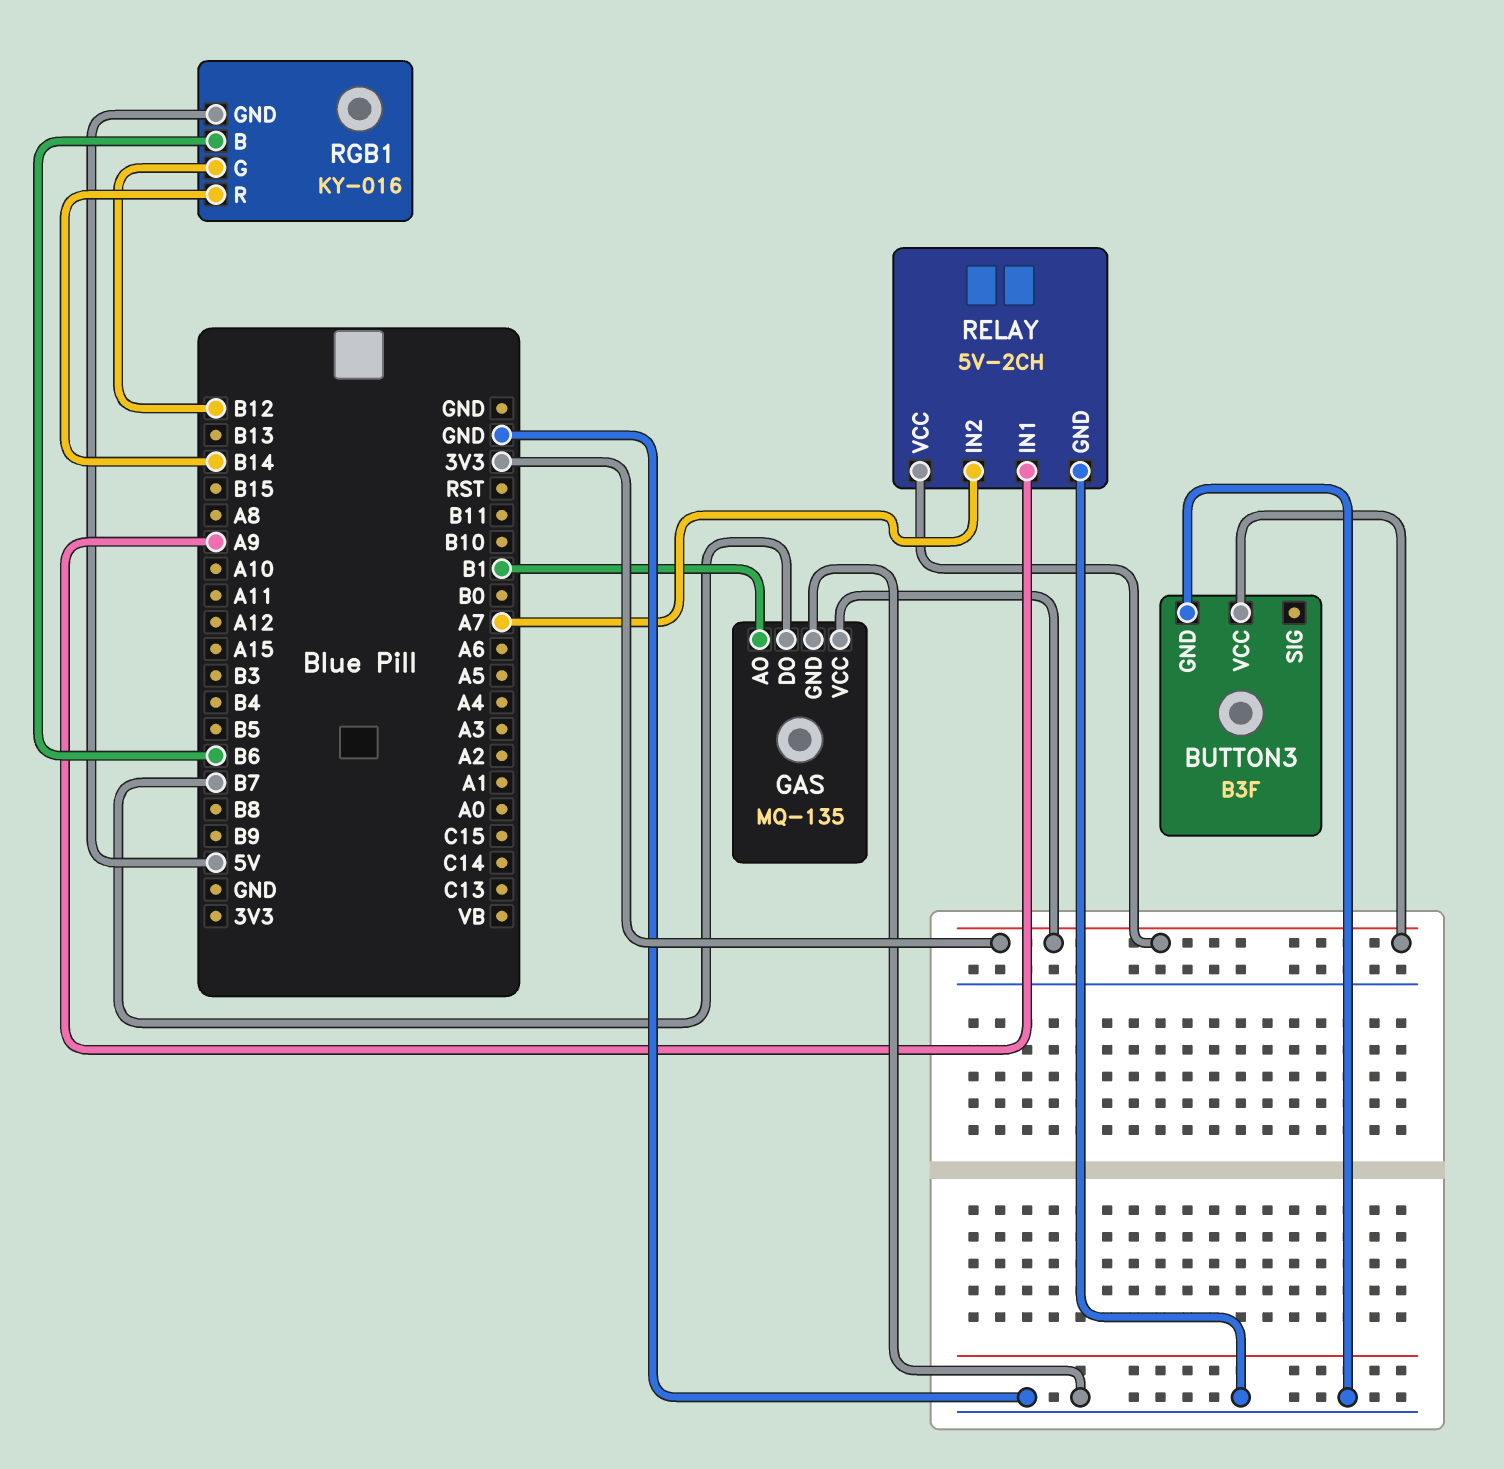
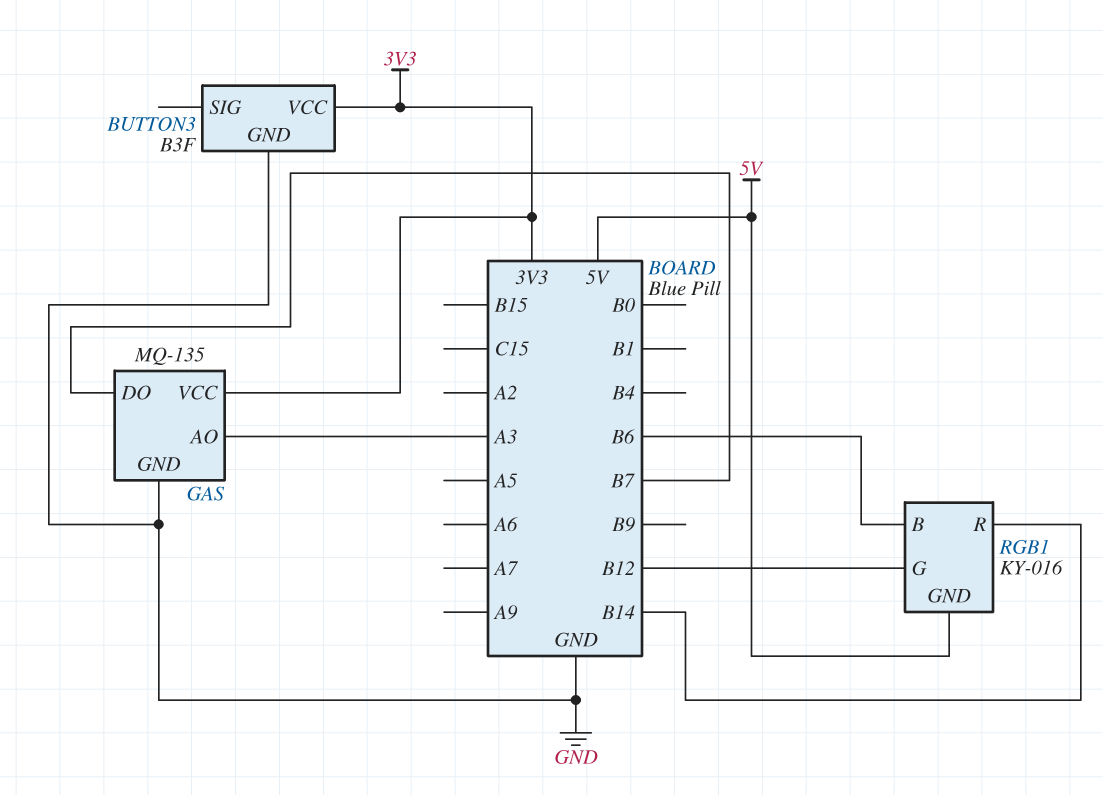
GAS pin AO: B1 -> A3
RELAY: 5V-2CH -> none
RELAY pin GND: GND -> none
RELAY pin IN1: A9 -> none
RELAY pin IN2: A7 -> none
RELAY pin VCC: 3V3 -> none

